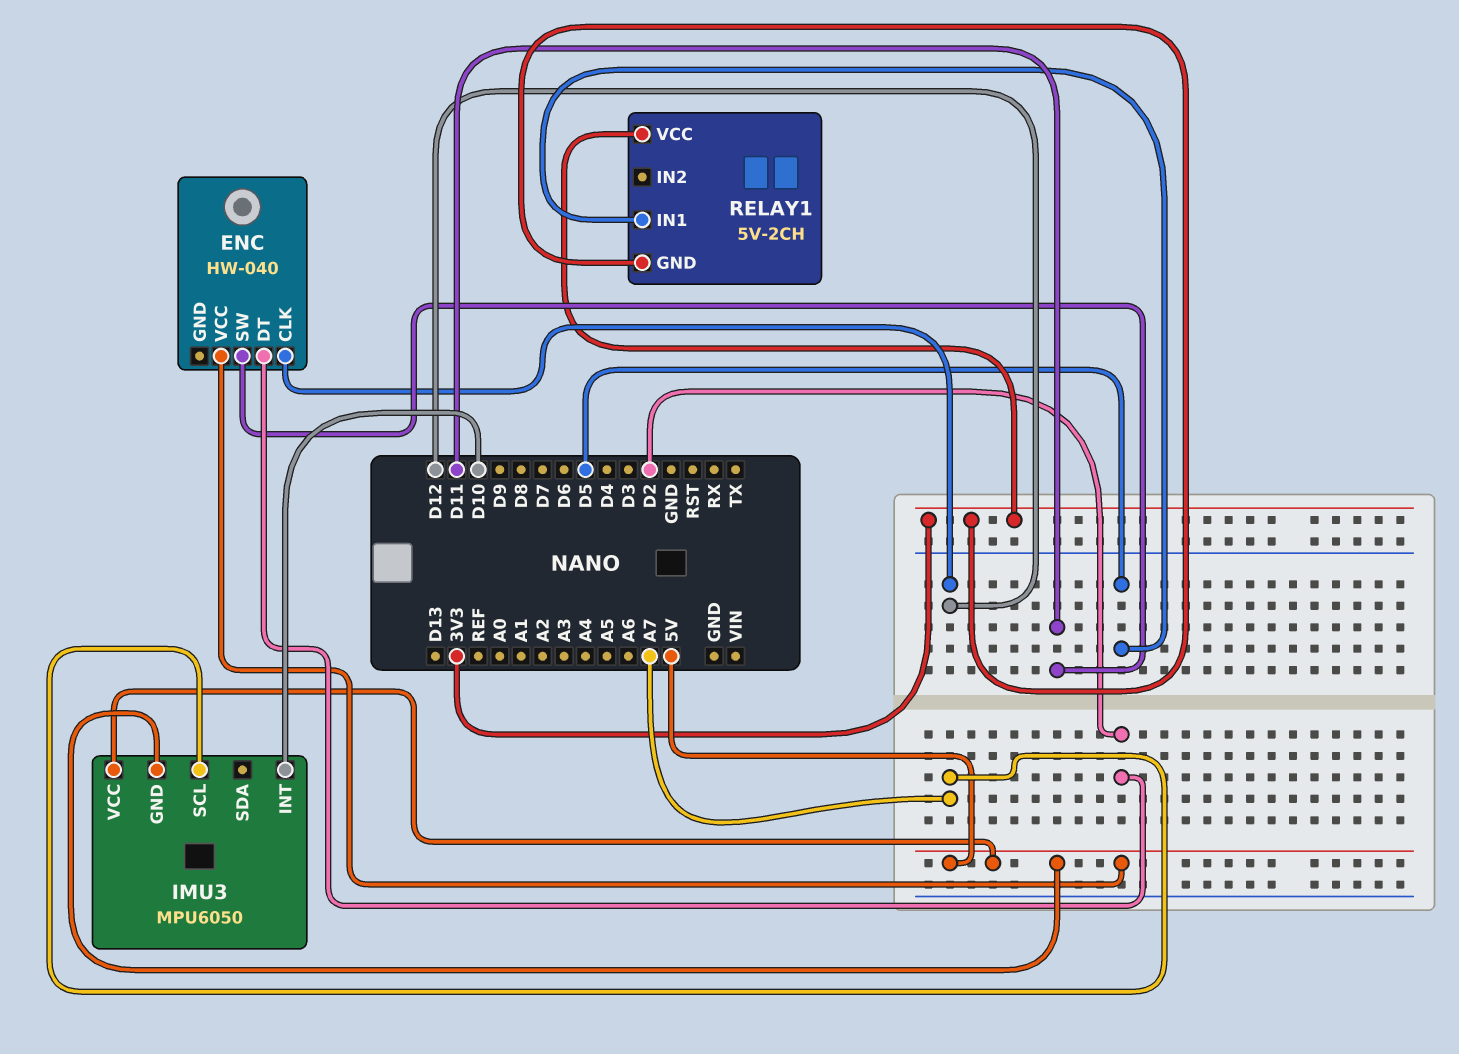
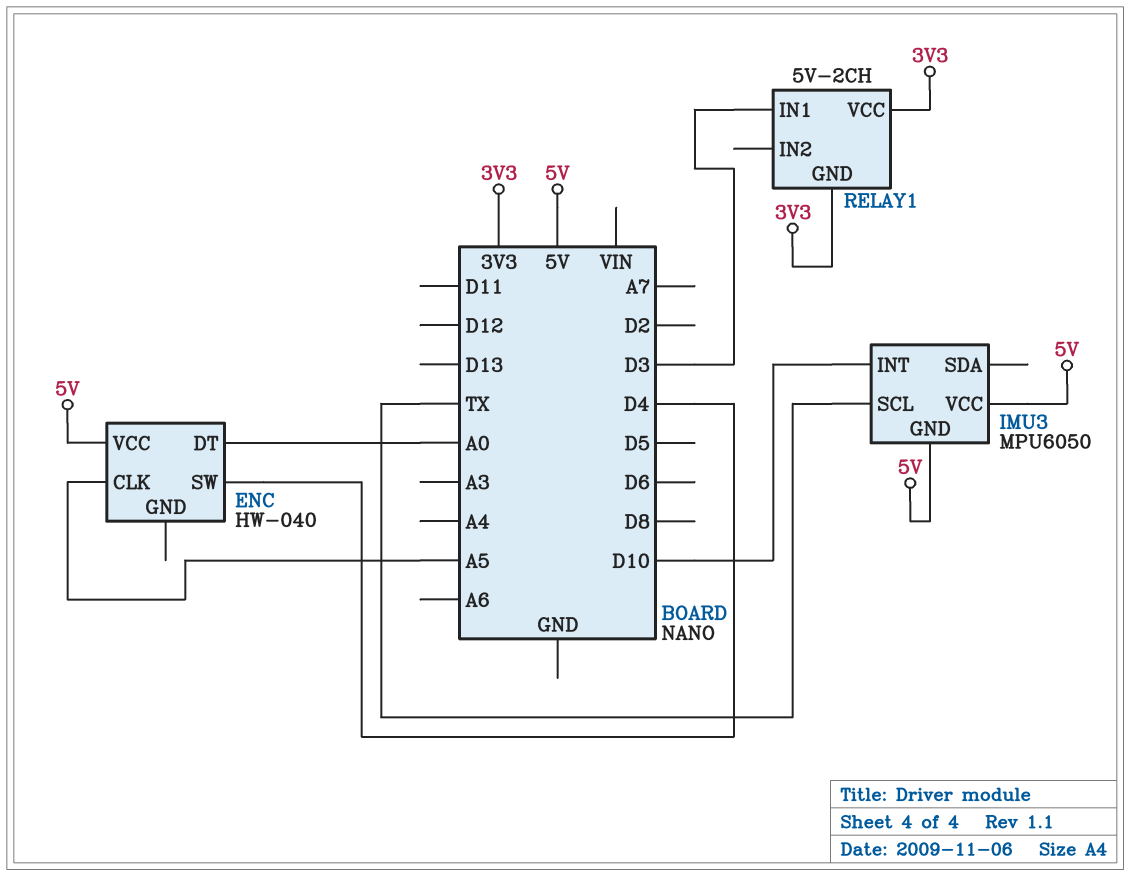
ENC pin CLK: D12 -> A5
ENC pin DT: D2 -> A0
ENC pin SW: D11 -> D4
IMU3 pin SCL: A7 -> TX
RELAY1 pin IN1: D5 -> D3

